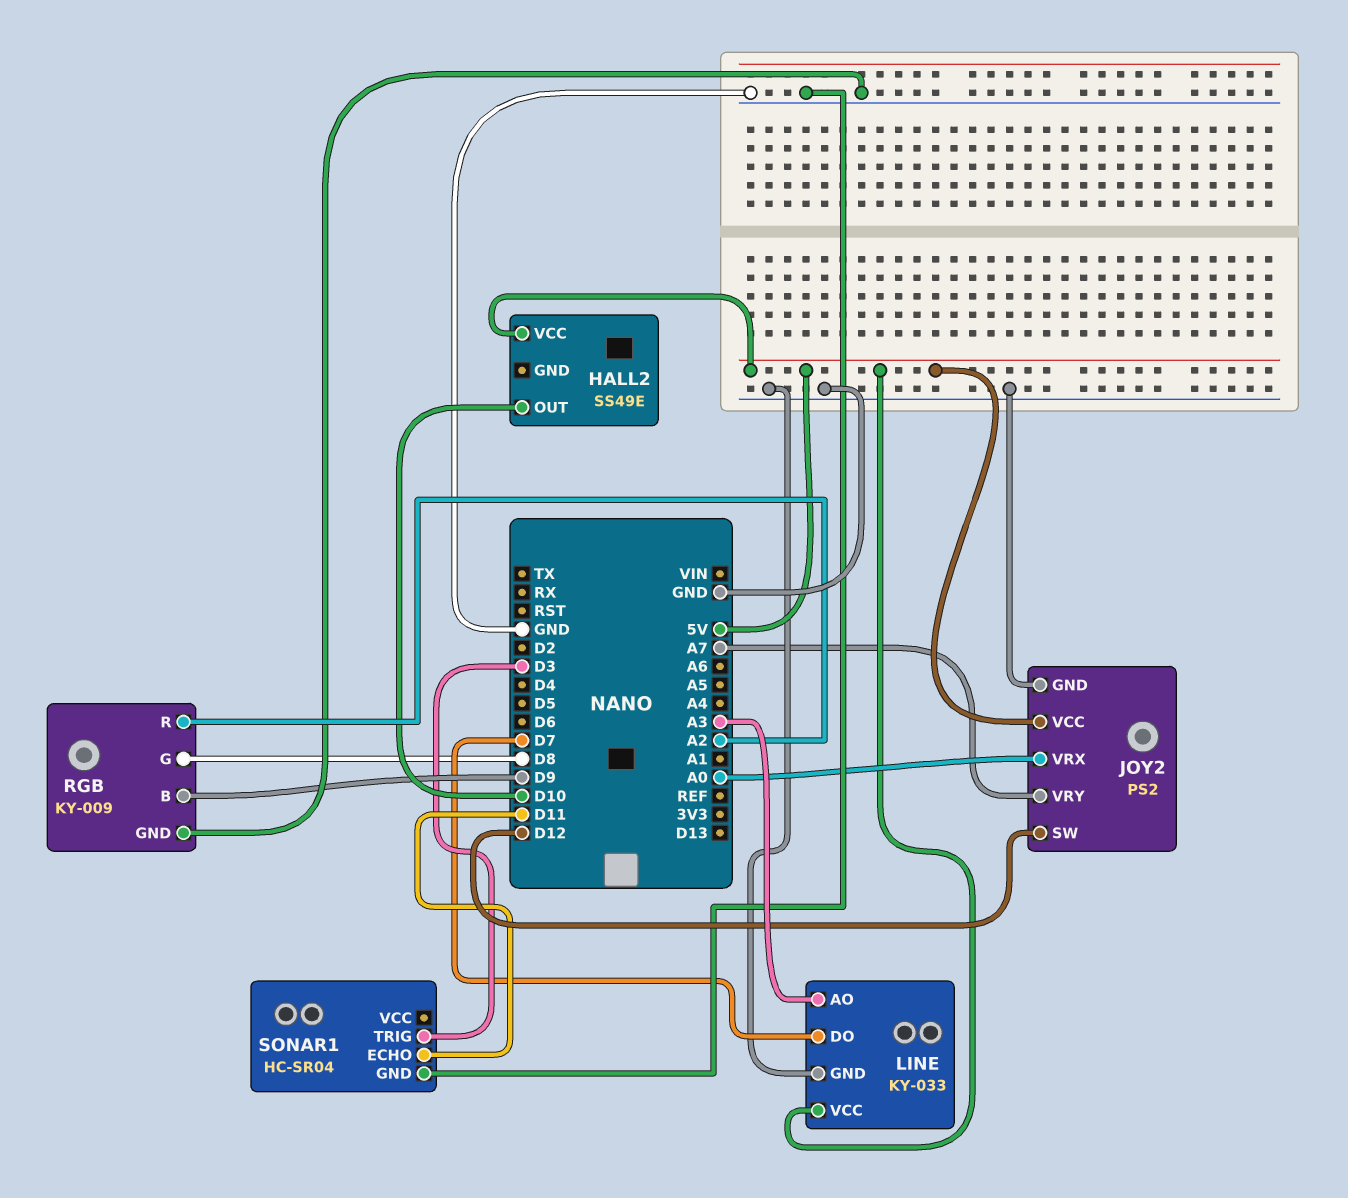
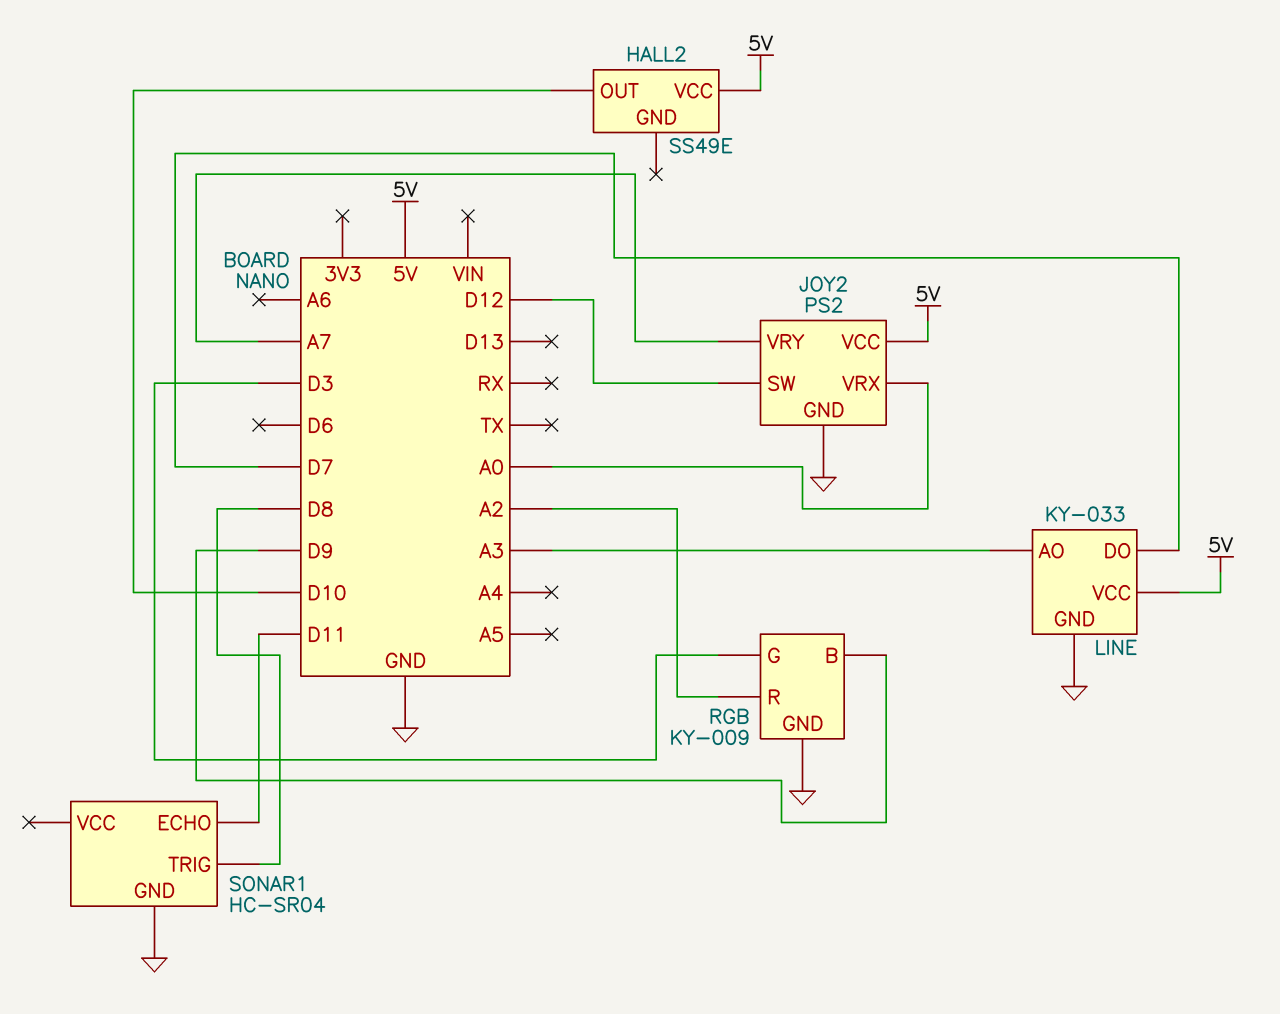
RGB pin G: D8 -> D3
SONAR1 pin TRIG: D3 -> D8

